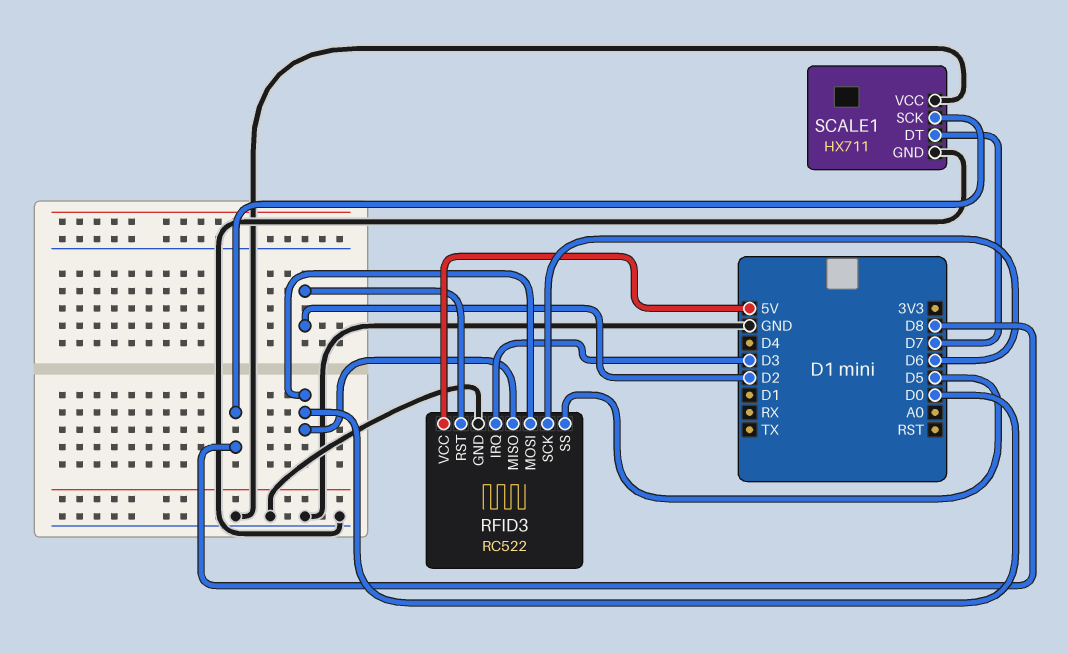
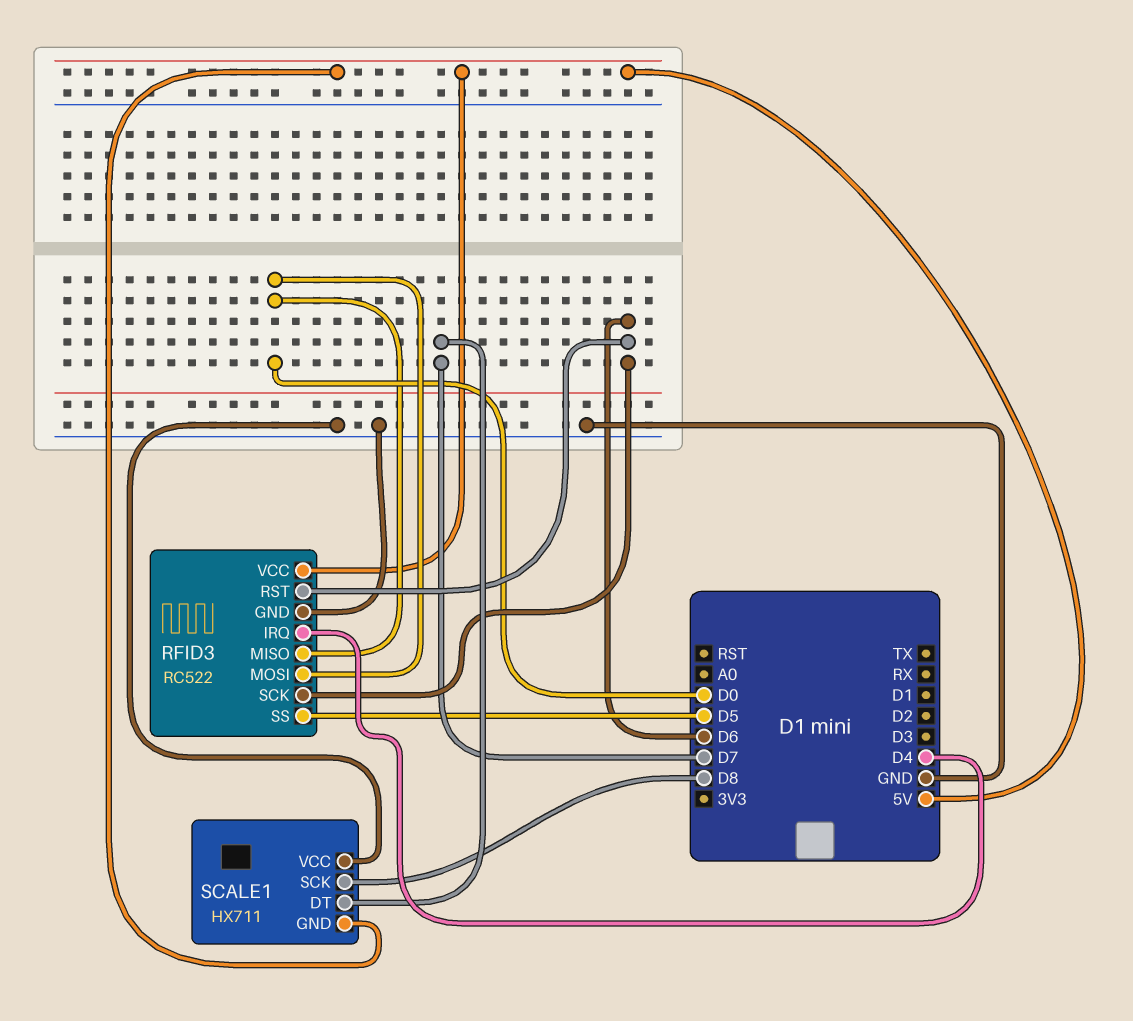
RFID3 pin IRQ: D3 -> D4
RFID3 pin RST: D2 -> D6
SCALE1 pin GND: GND -> 5V

